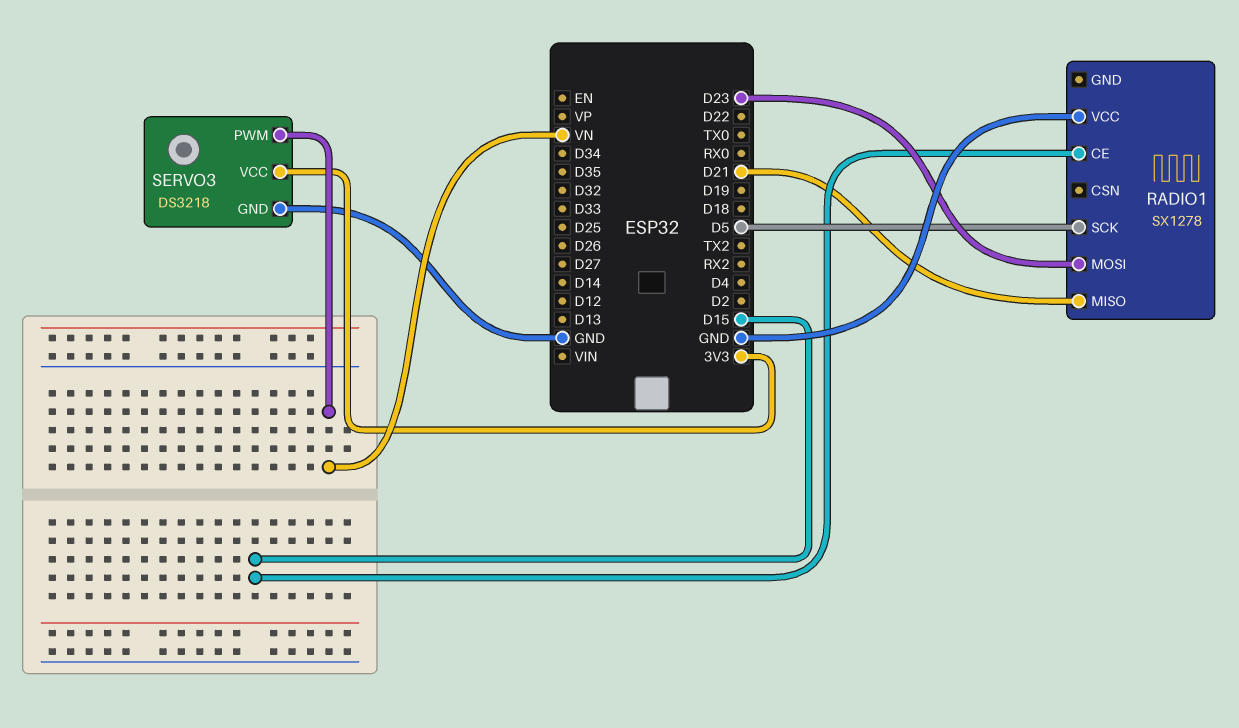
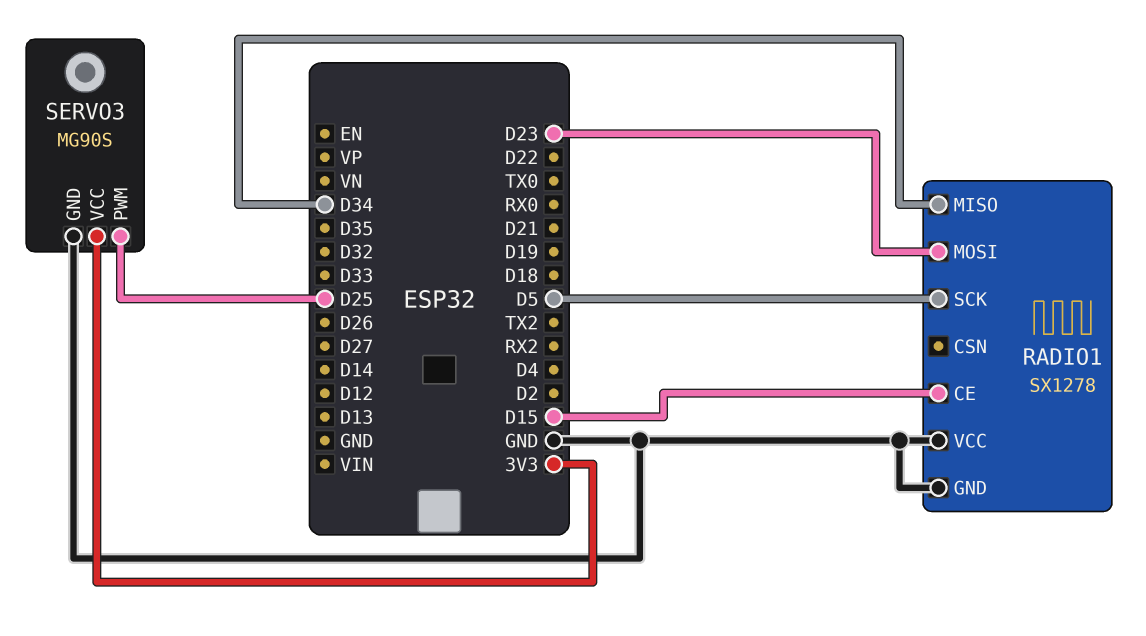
RADIO1 pin GND: none -> GND
RADIO1 pin MISO: D21 -> D34
SERVO3: DS3218 -> MG90S
SERVO3 pin PWM: VN -> D25

